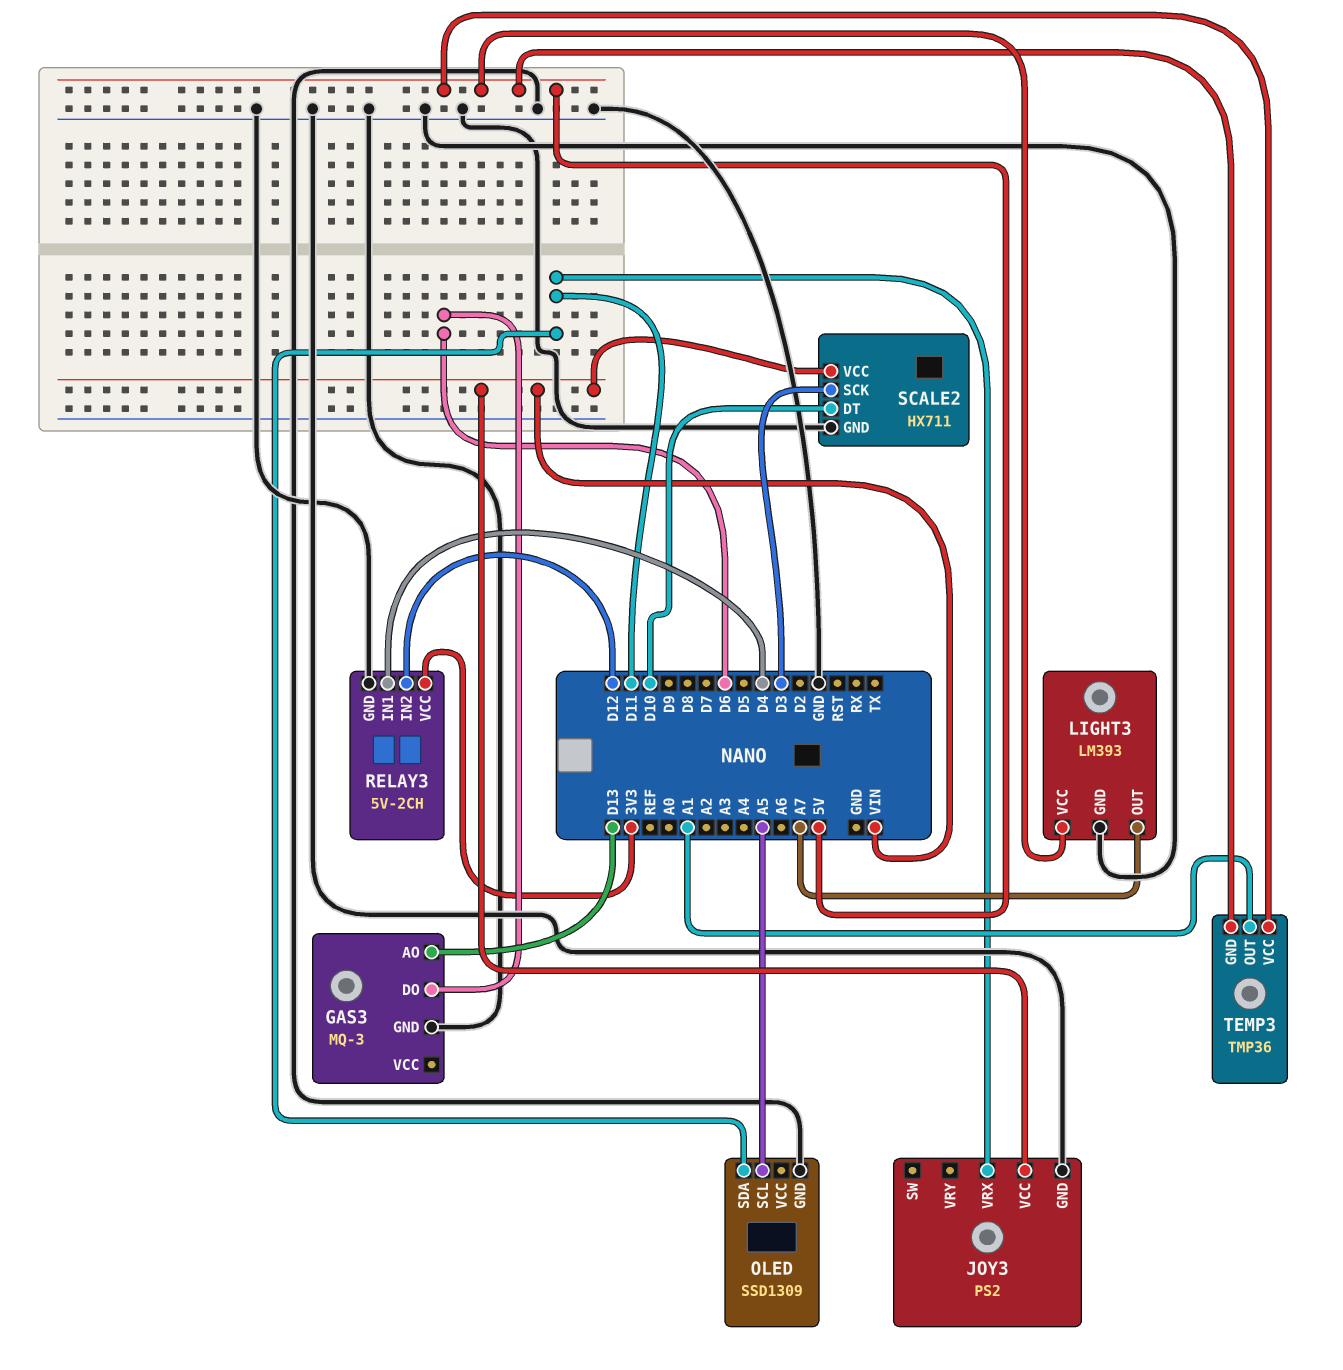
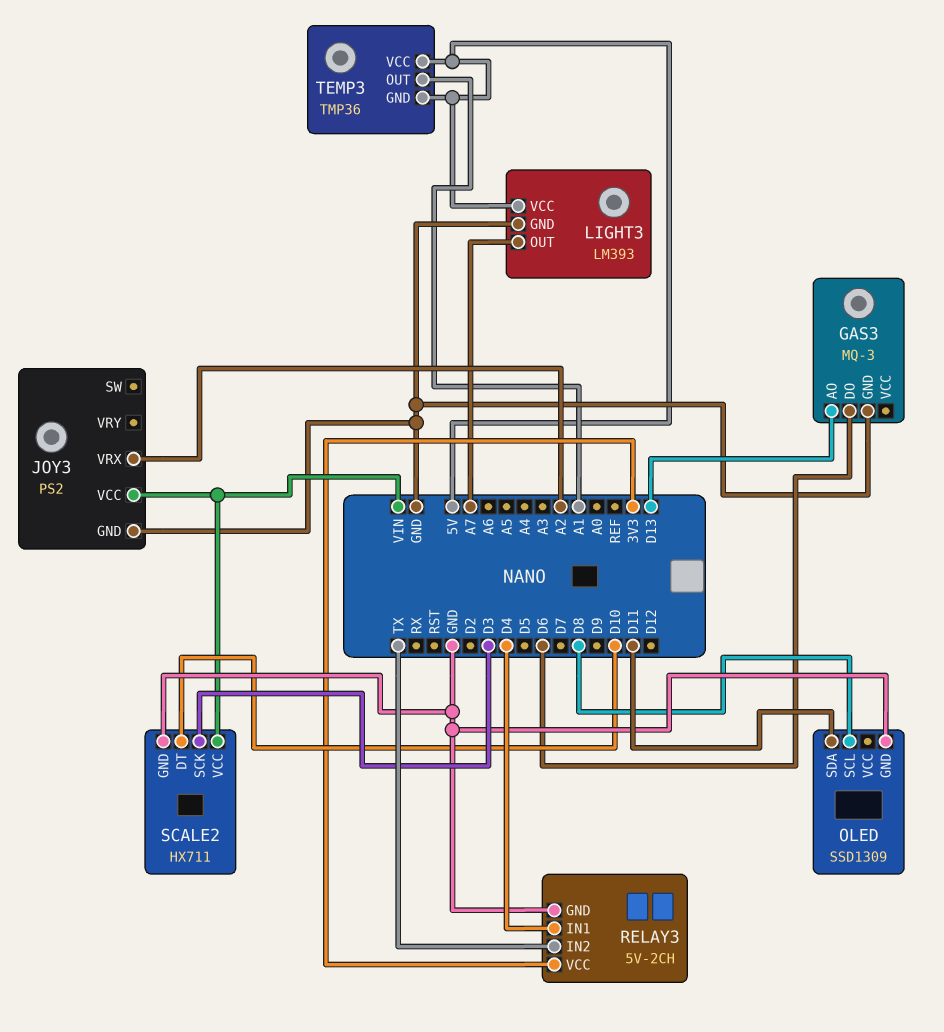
JOY3 pin VRX: D11 -> A2
OLED pin SCL: A5 -> D8
RELAY3 pin IN2: D12 -> TX

